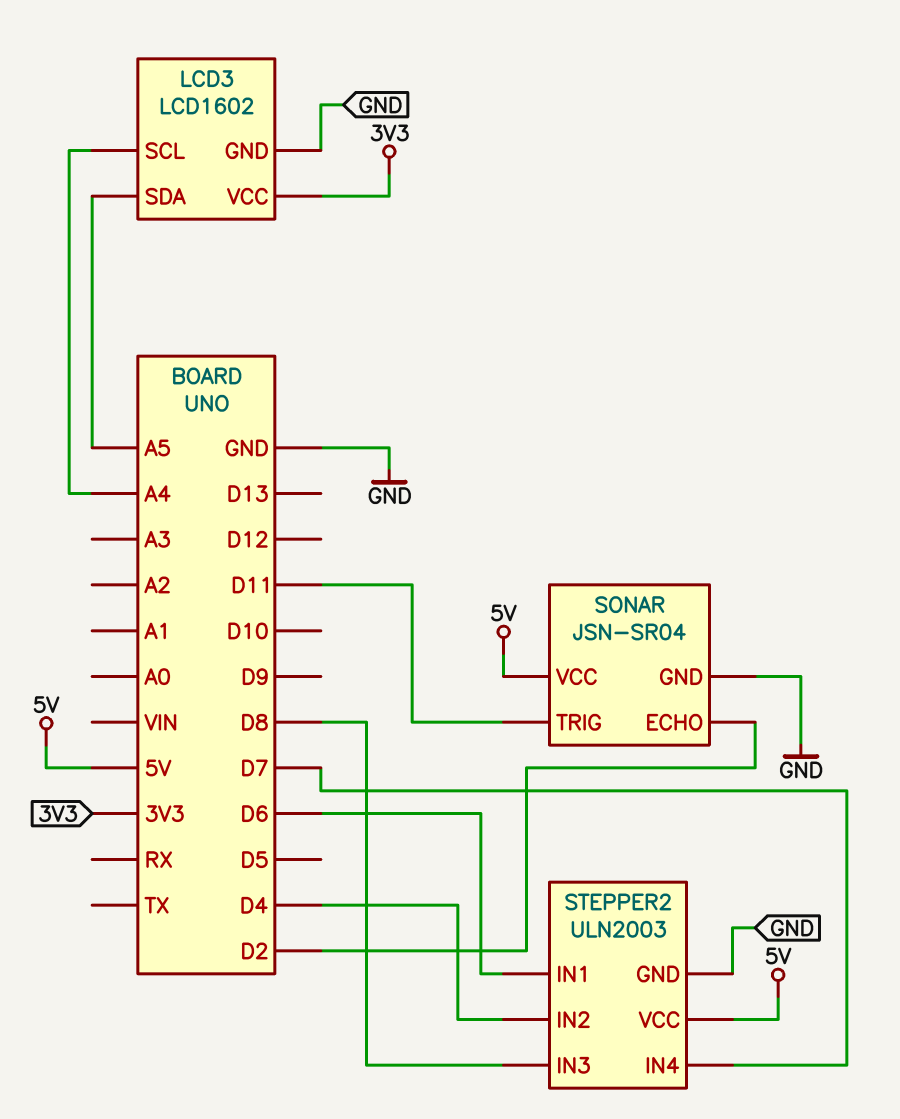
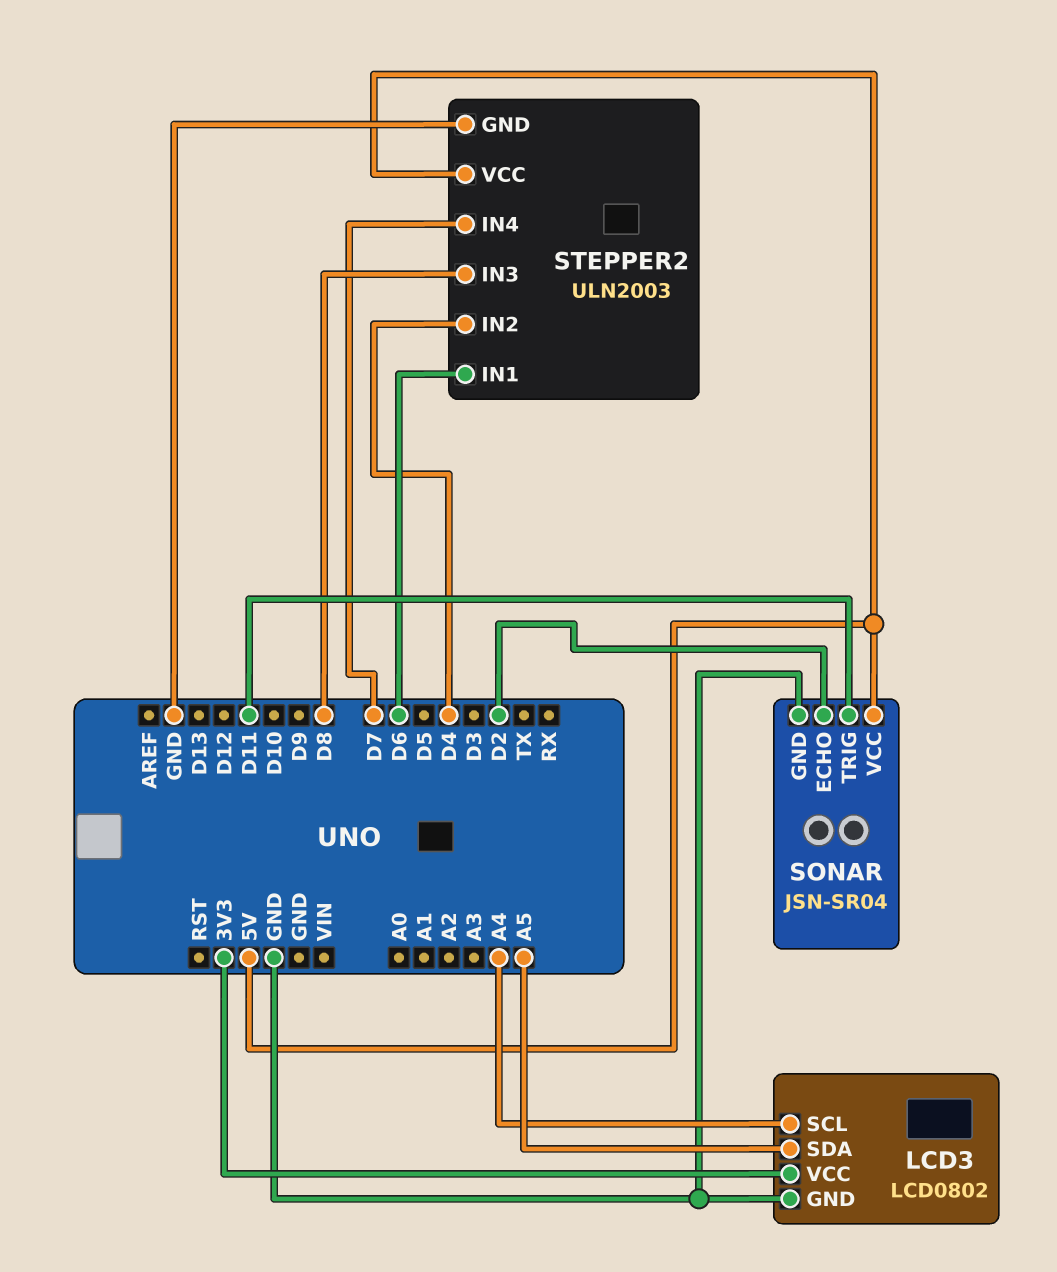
LCD3: LCD1602 -> LCD0802

